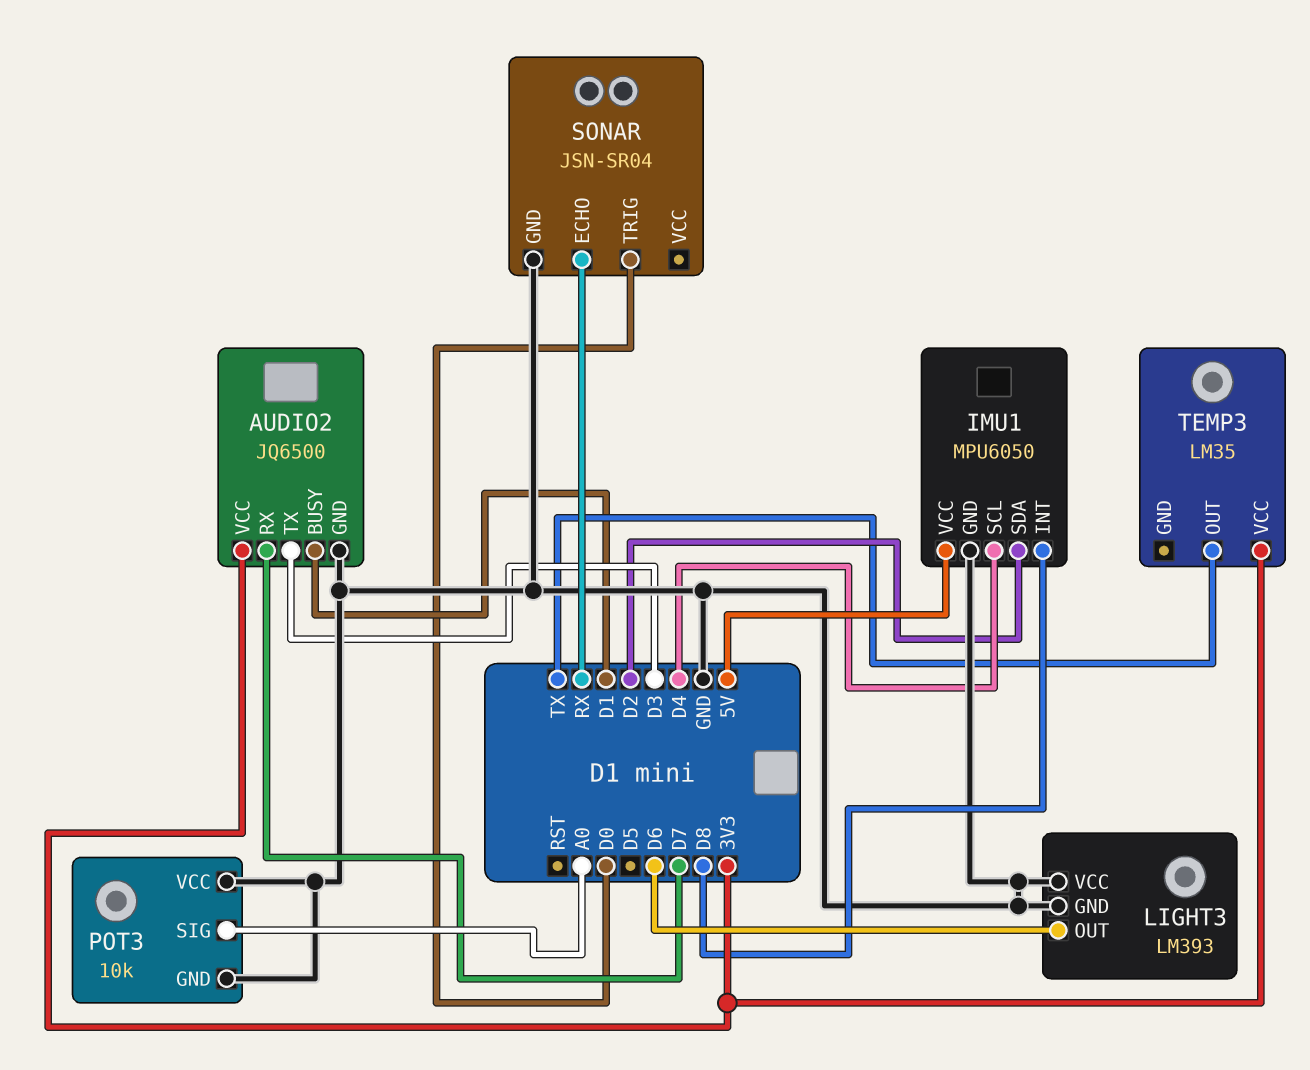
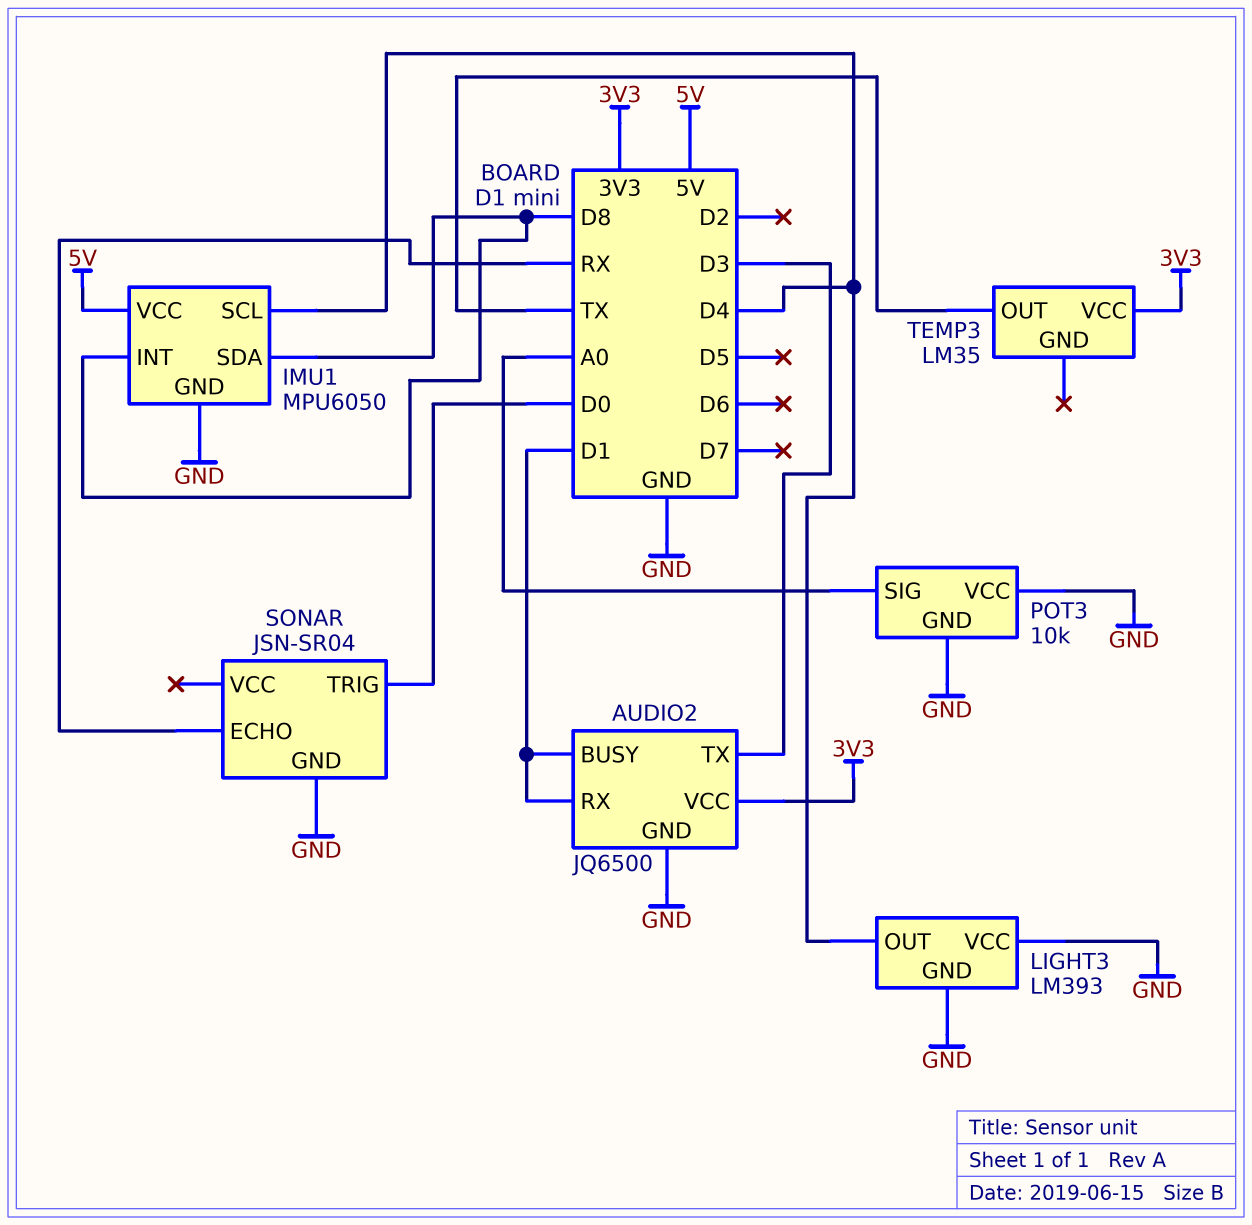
AUDIO2 pin RX: D7 -> D1
IMU1 pin SDA: D2 -> D8
LIGHT3 pin OUT: D6 -> D4

